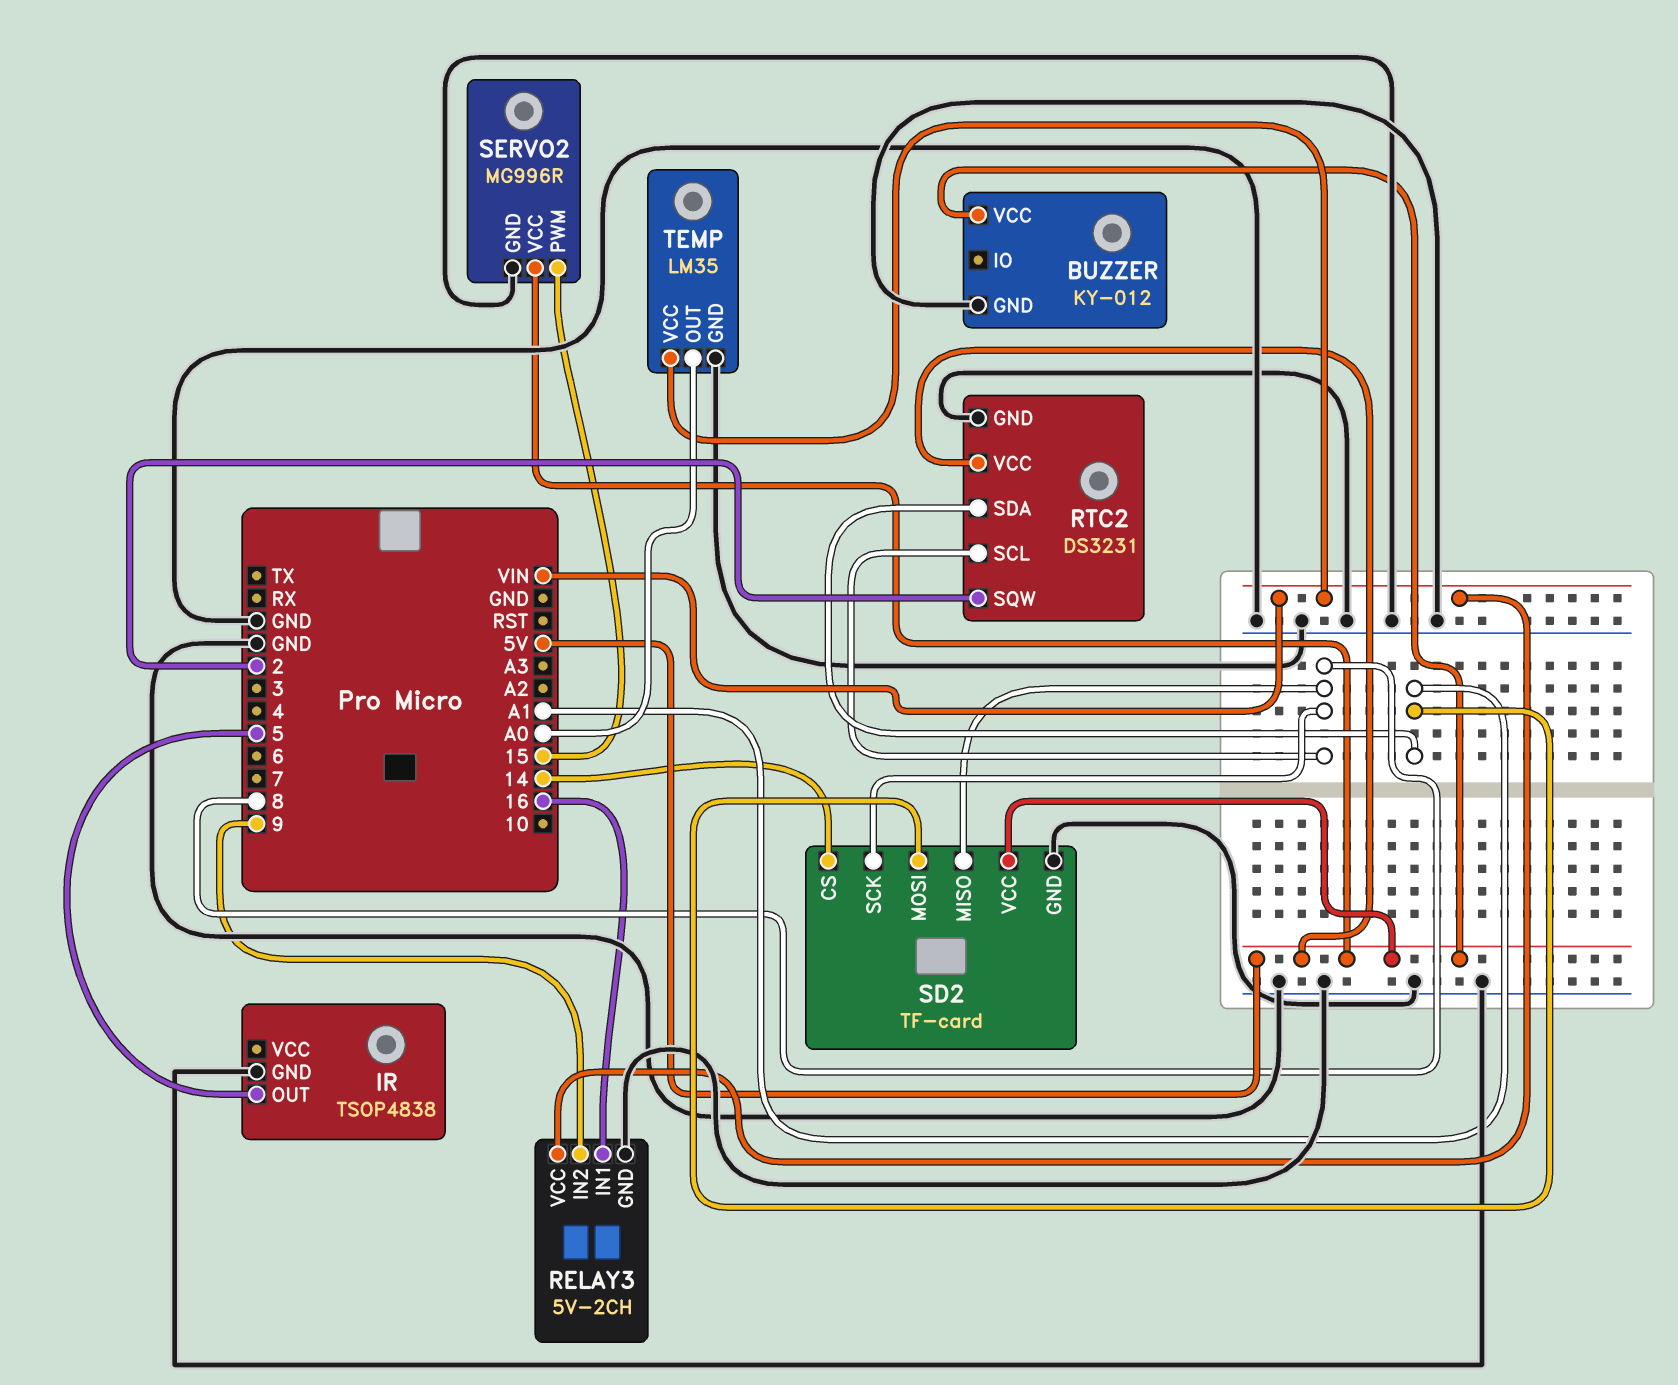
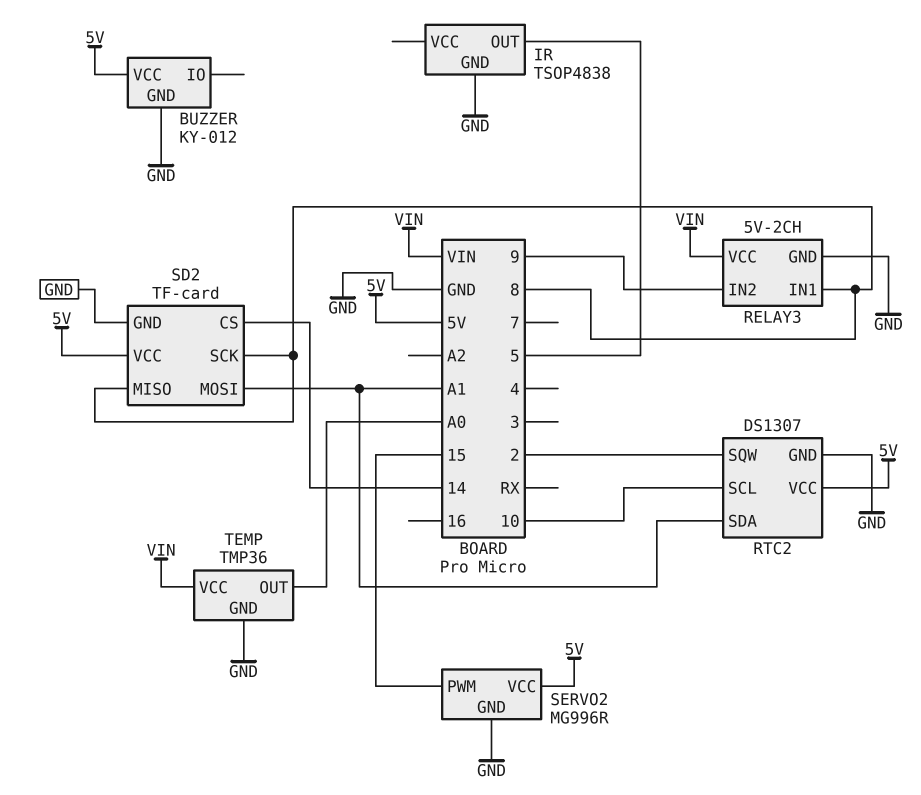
RELAY3 pin IN1: 16 -> 8
RTC2: DS3231 -> DS1307
RTC2 pin SCL: 8 -> 10
TEMP: LM35 -> TMP36

